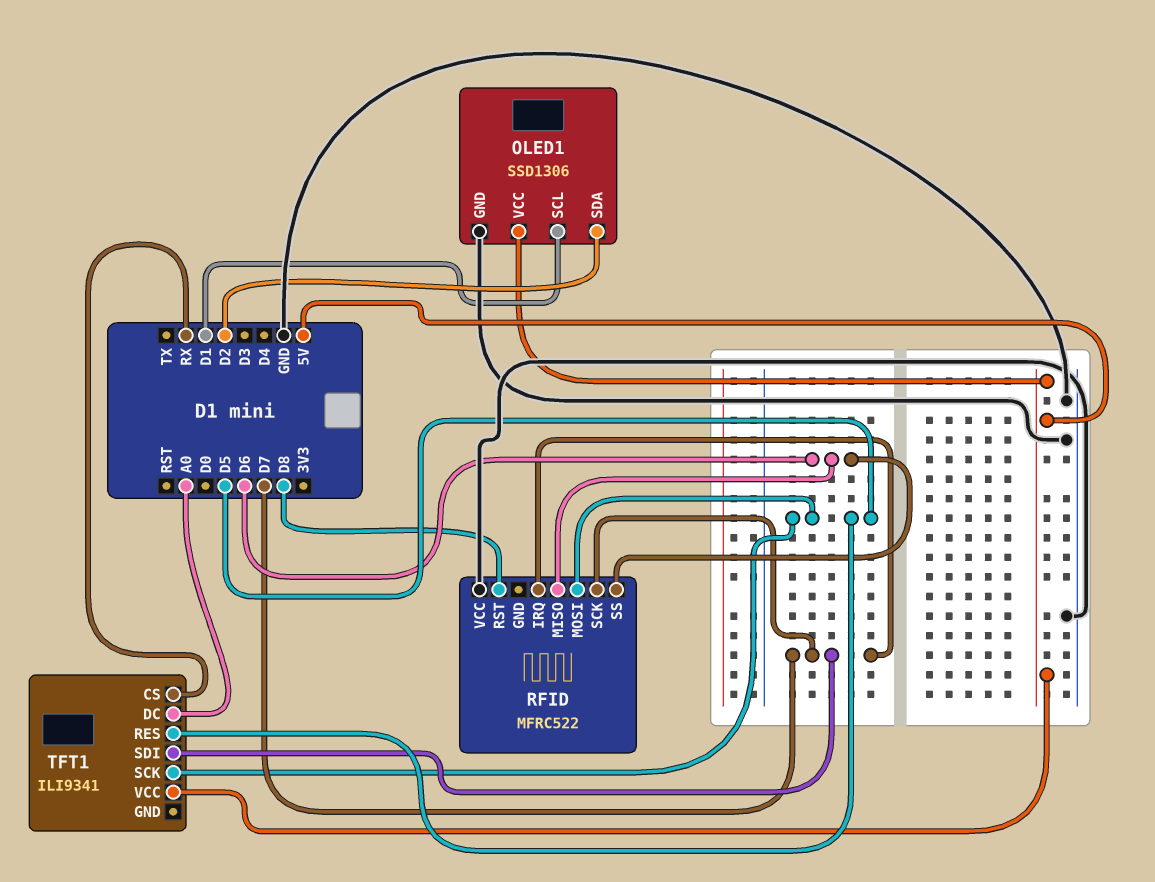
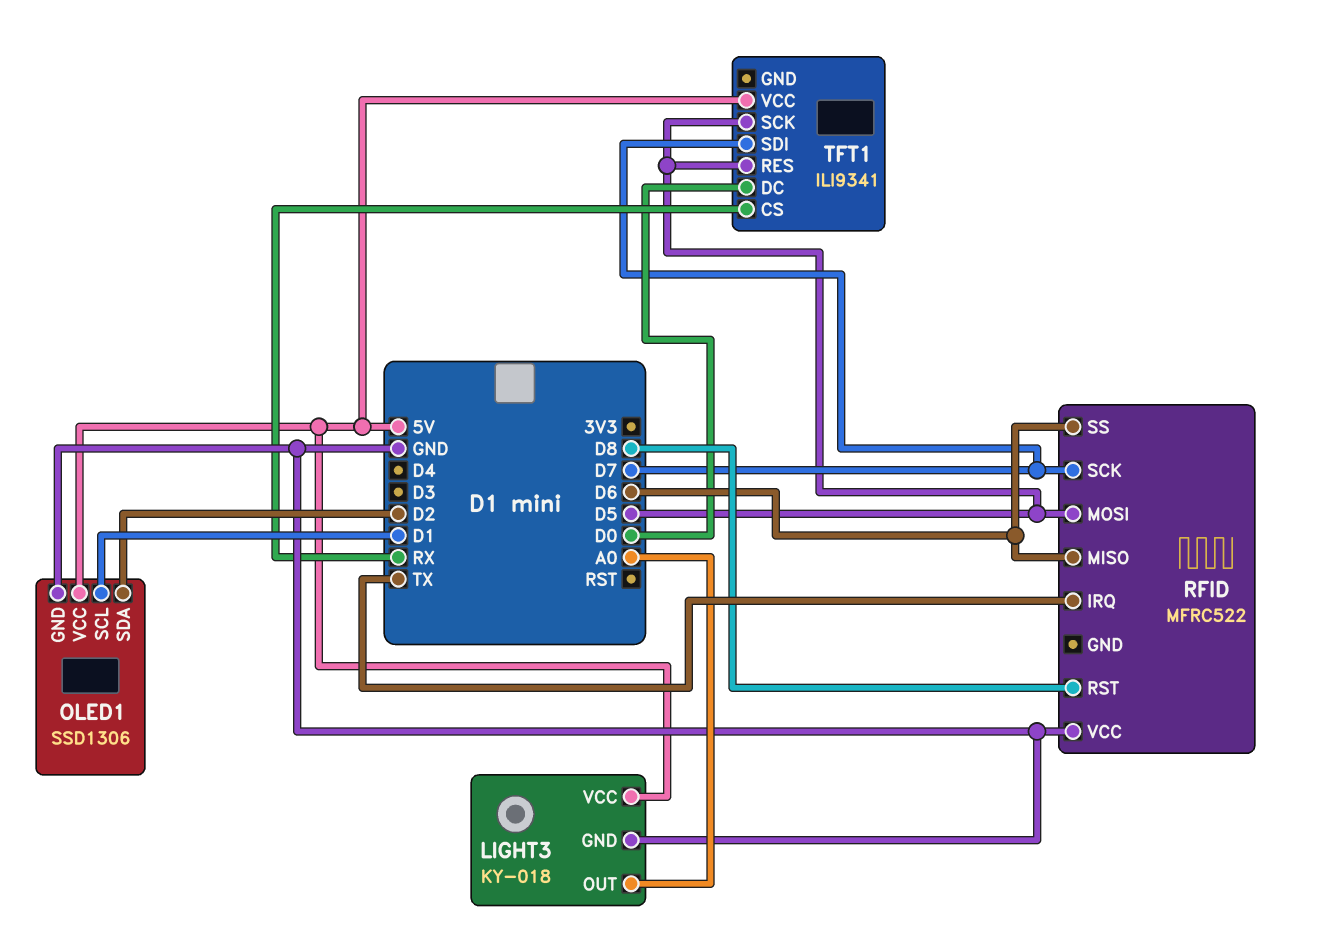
LIGHT3: none -> KY-018
LIGHT3 pin GND: none -> GND
LIGHT3 pin OUT: none -> A0
LIGHT3 pin VCC: none -> 5V
RFID pin IRQ: D7 -> TX
TFT1 pin DC: A0 -> D0

